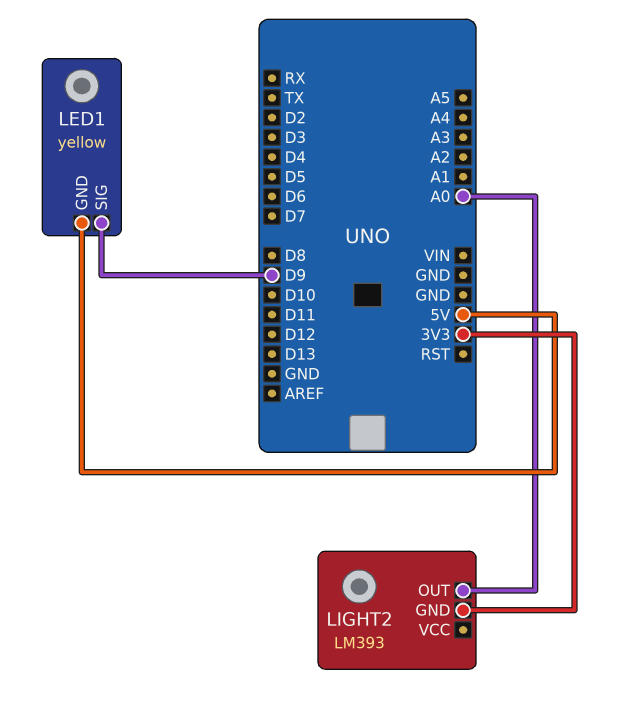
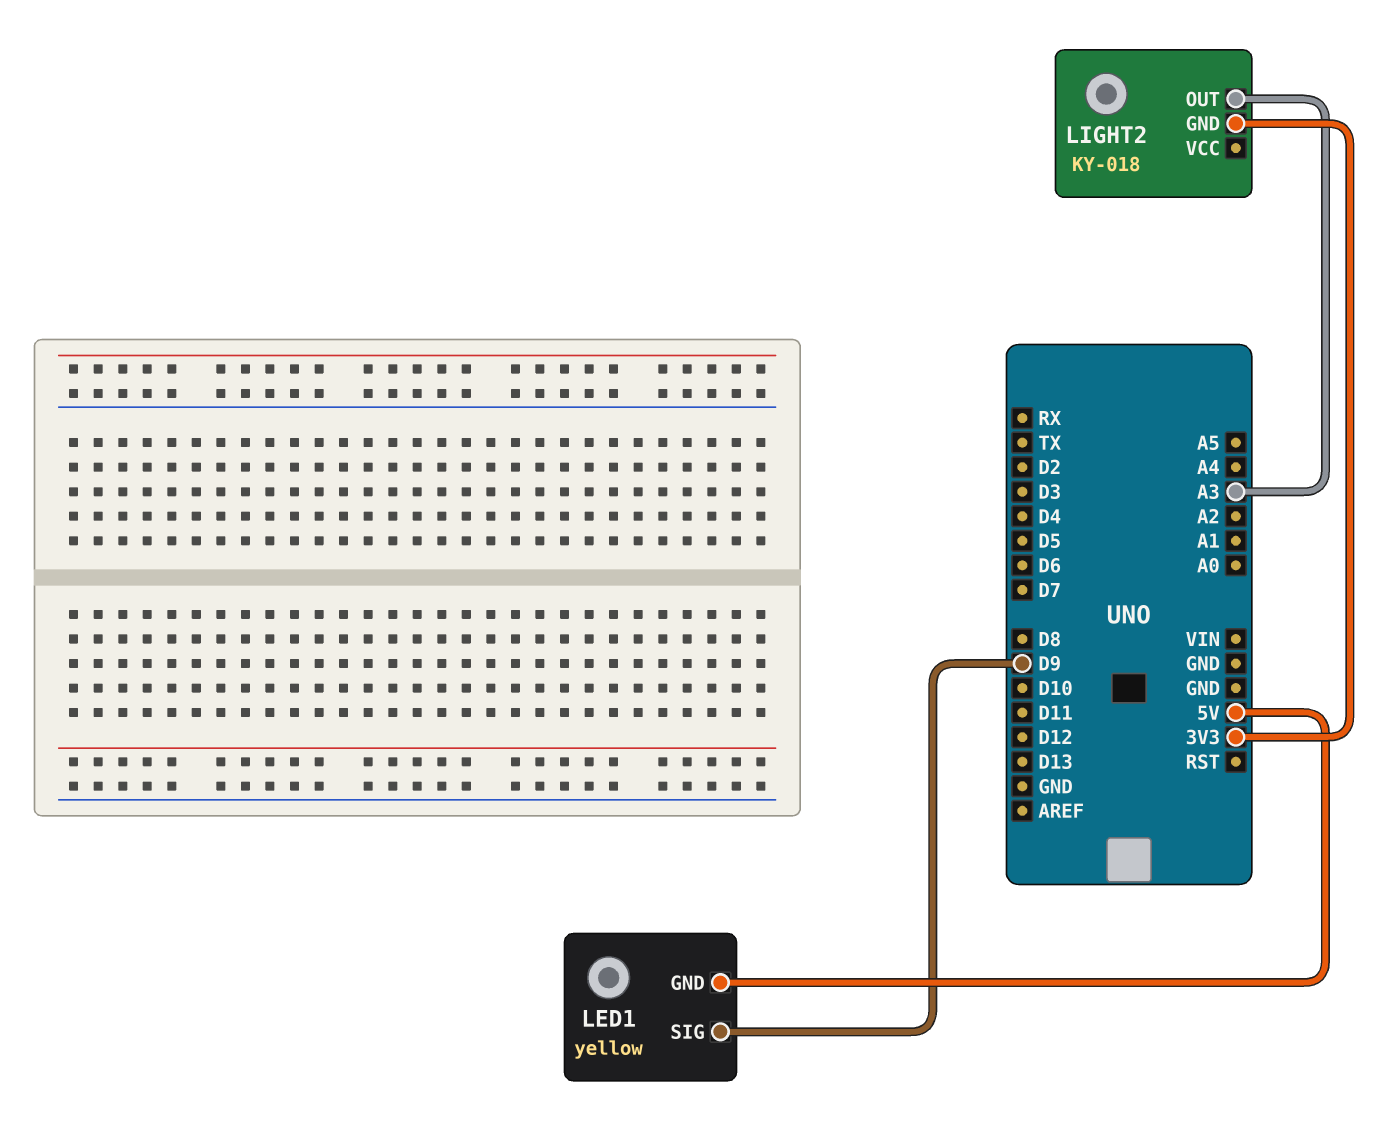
LIGHT2: LM393 -> KY-018
LIGHT2 pin OUT: A0 -> A3

